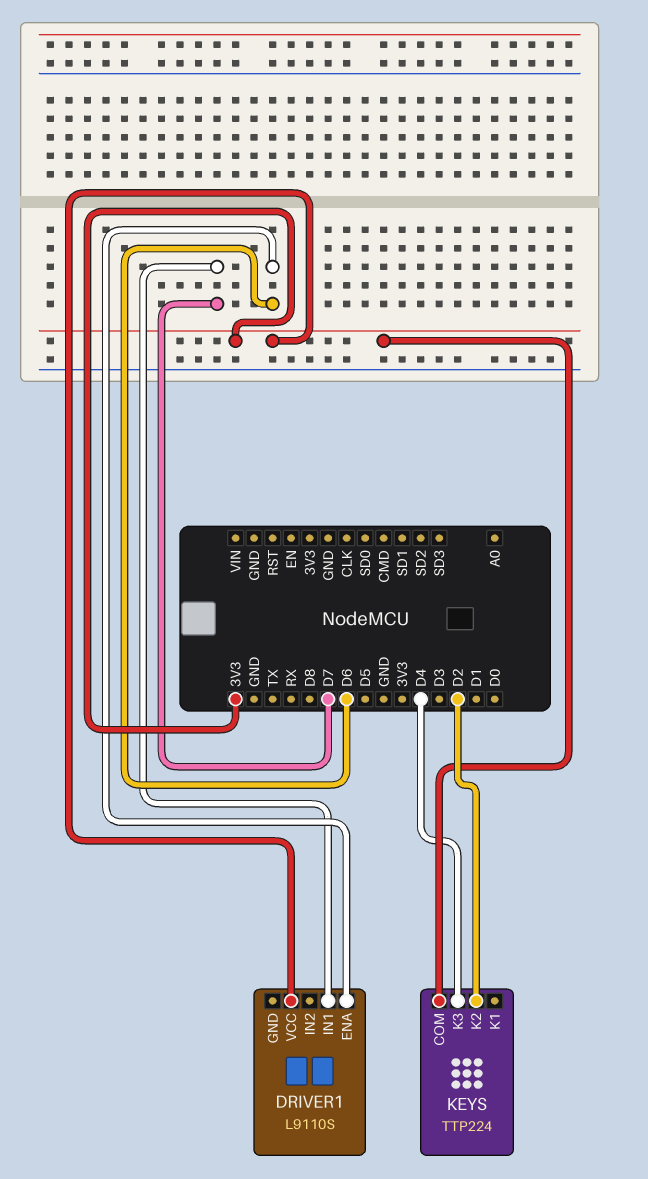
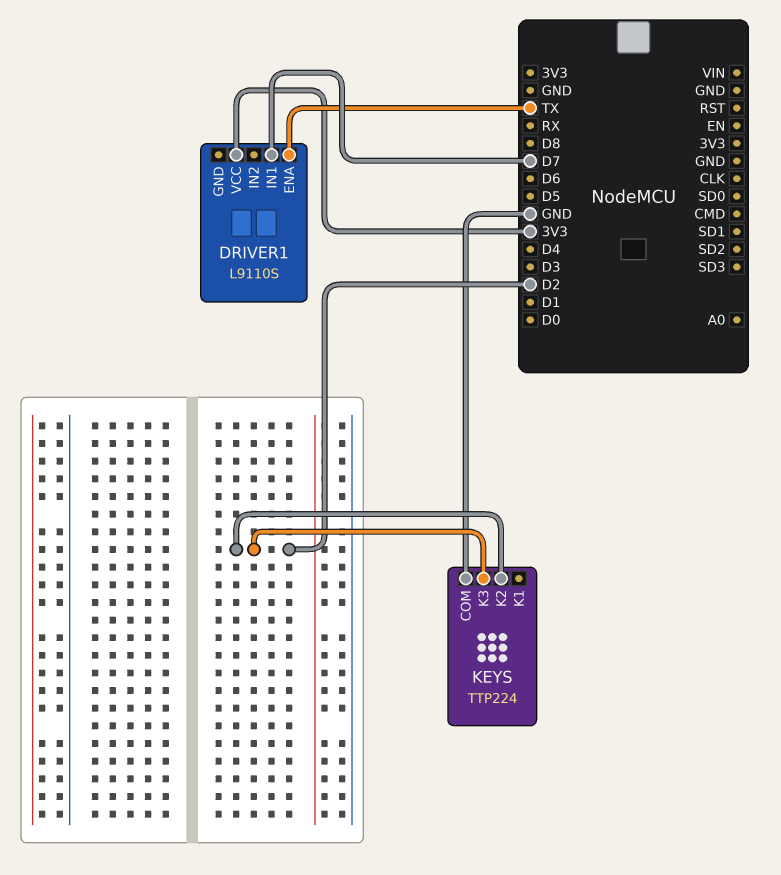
DRIVER1 pin ENA: D6 -> TX
KEYS pin COM: 3V3 -> GND
KEYS pin K3: D4 -> D2

